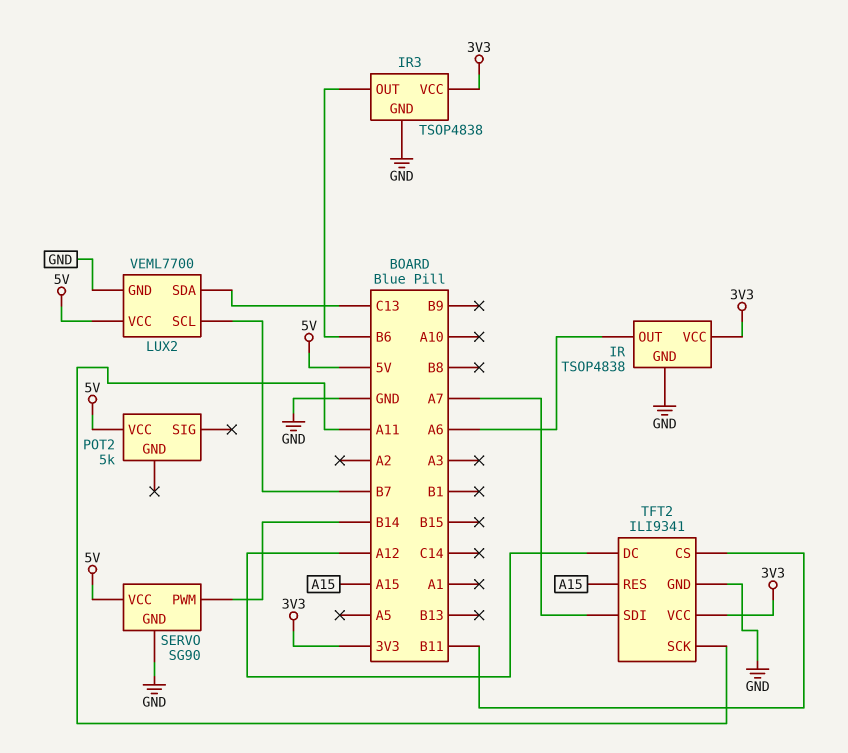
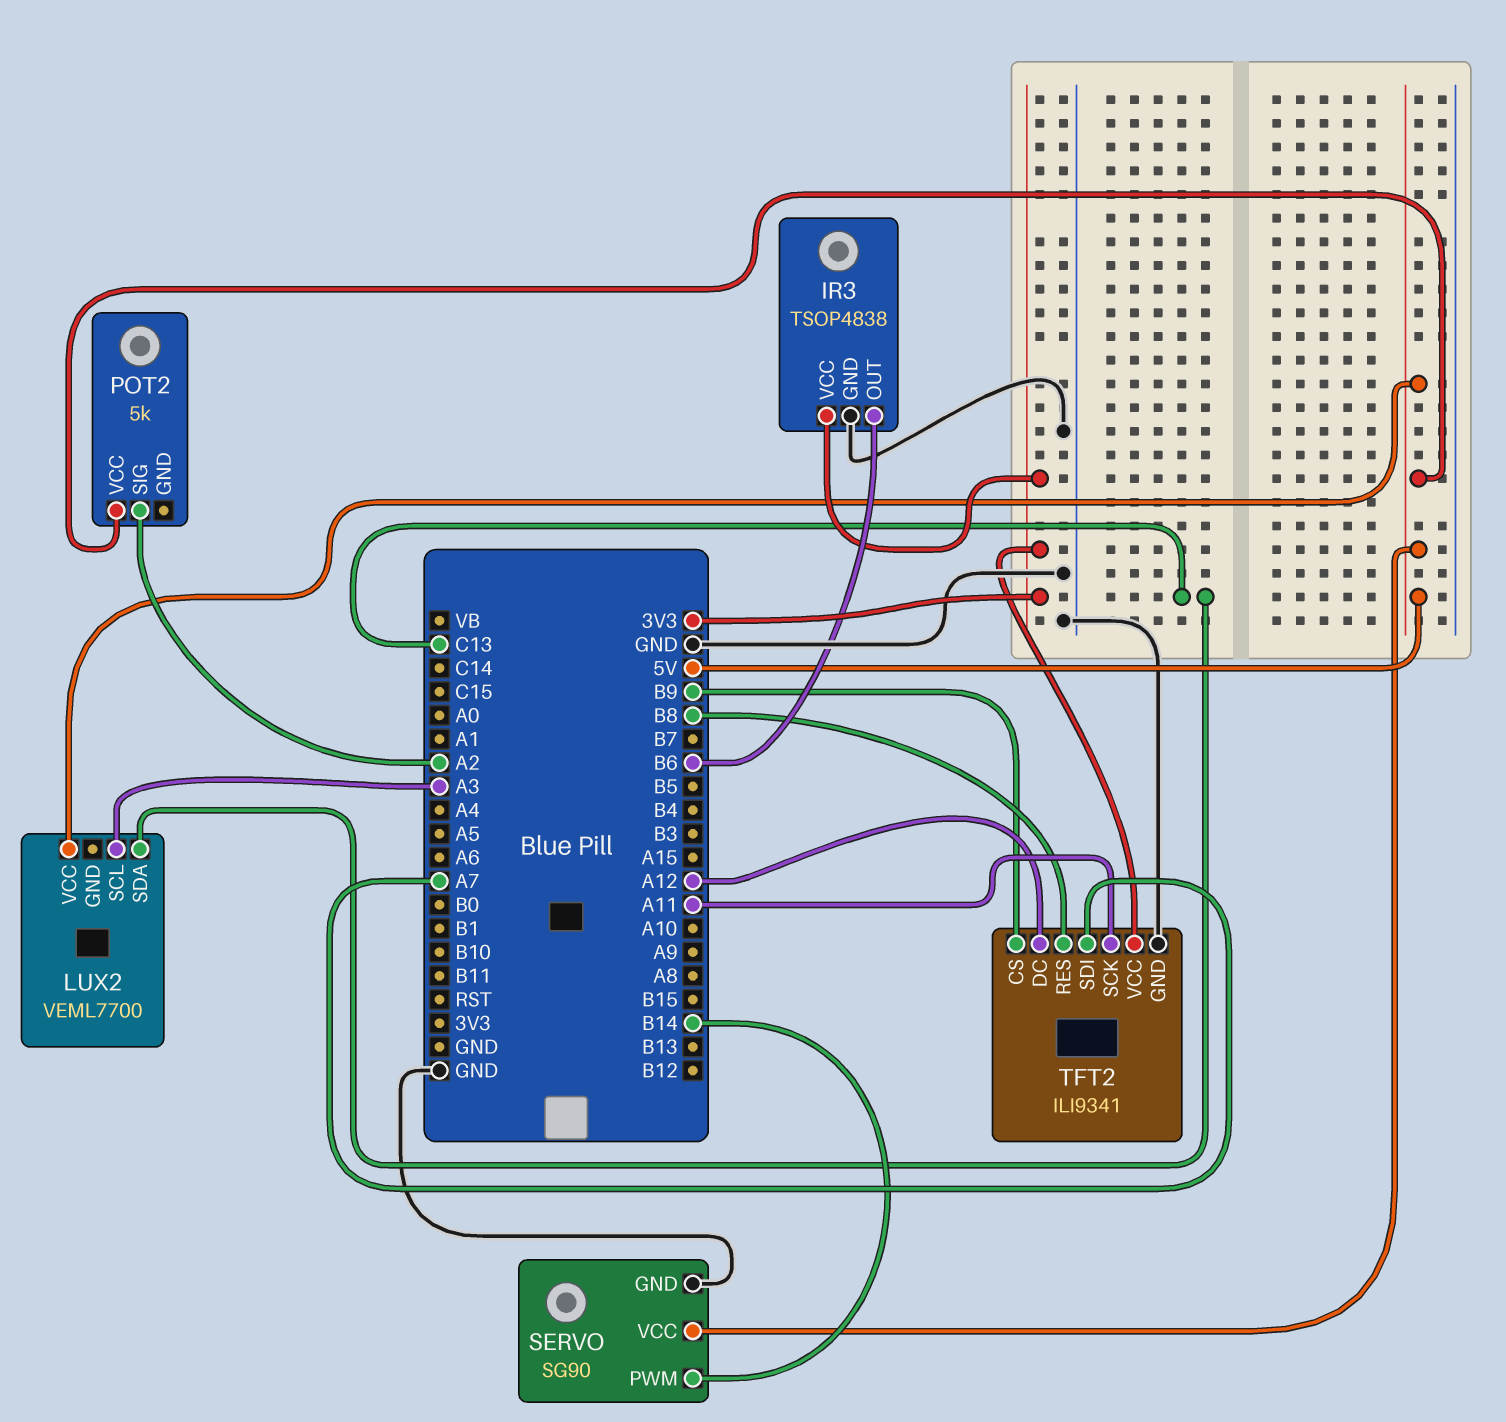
IR: TSOP4838 -> none
IR pin GND: GND -> none
IR pin OUT: A6 -> none
IR pin VCC: 3V3 -> none
LUX2 pin GND: GND -> none
LUX2 pin SCL: B7 -> A3
POT2 pin SIG: none -> A2
TFT2 pin CS: B11 -> B9
TFT2 pin RES: A15 -> B8

